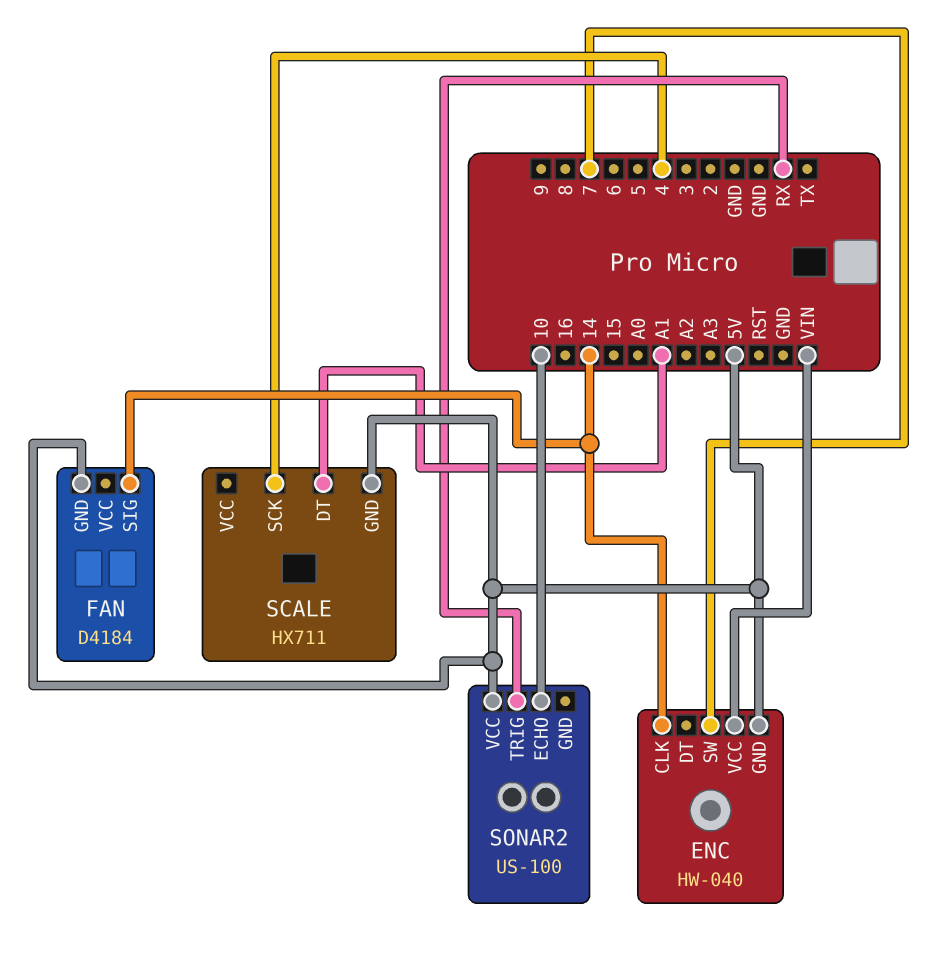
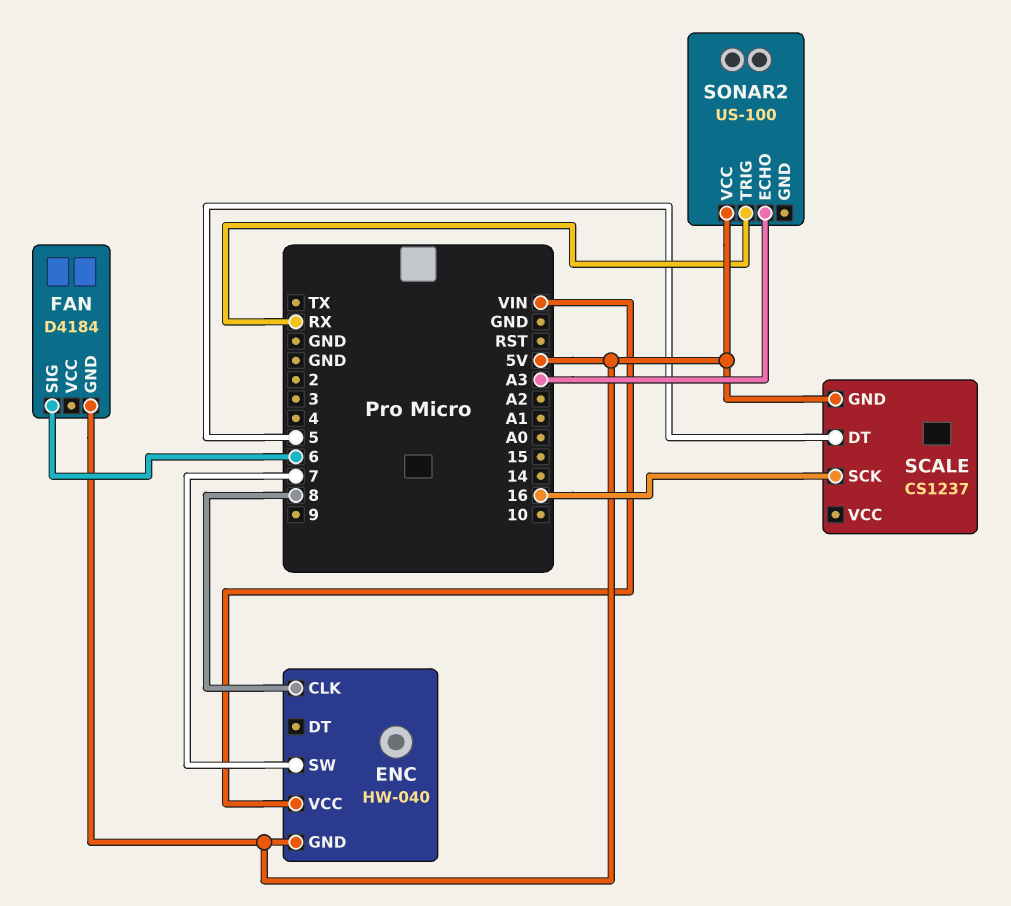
ENC pin CLK: 14 -> 8
FAN pin SIG: 14 -> 6
SCALE: HX711 -> CS1237
SCALE pin DT: A1 -> 5
SCALE pin SCK: 4 -> 16
SONAR2 pin ECHO: 10 -> A3

